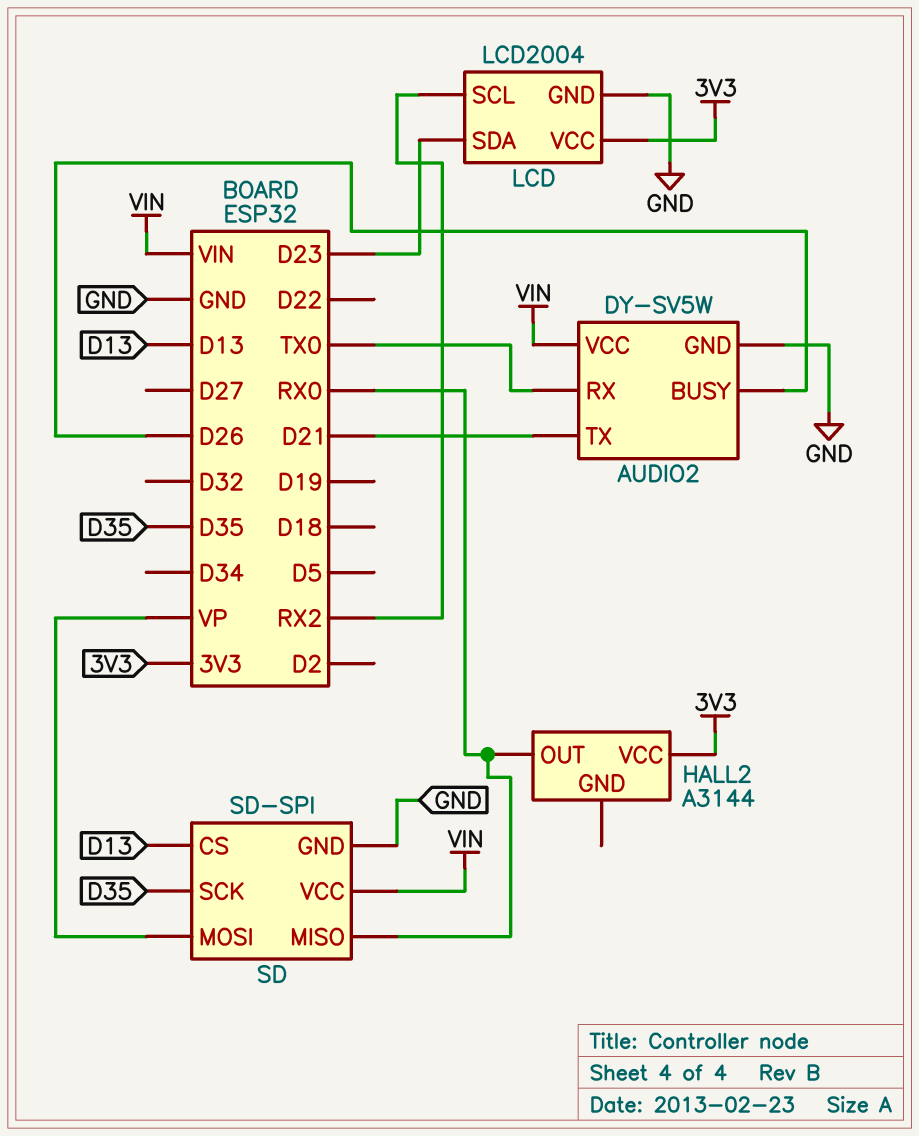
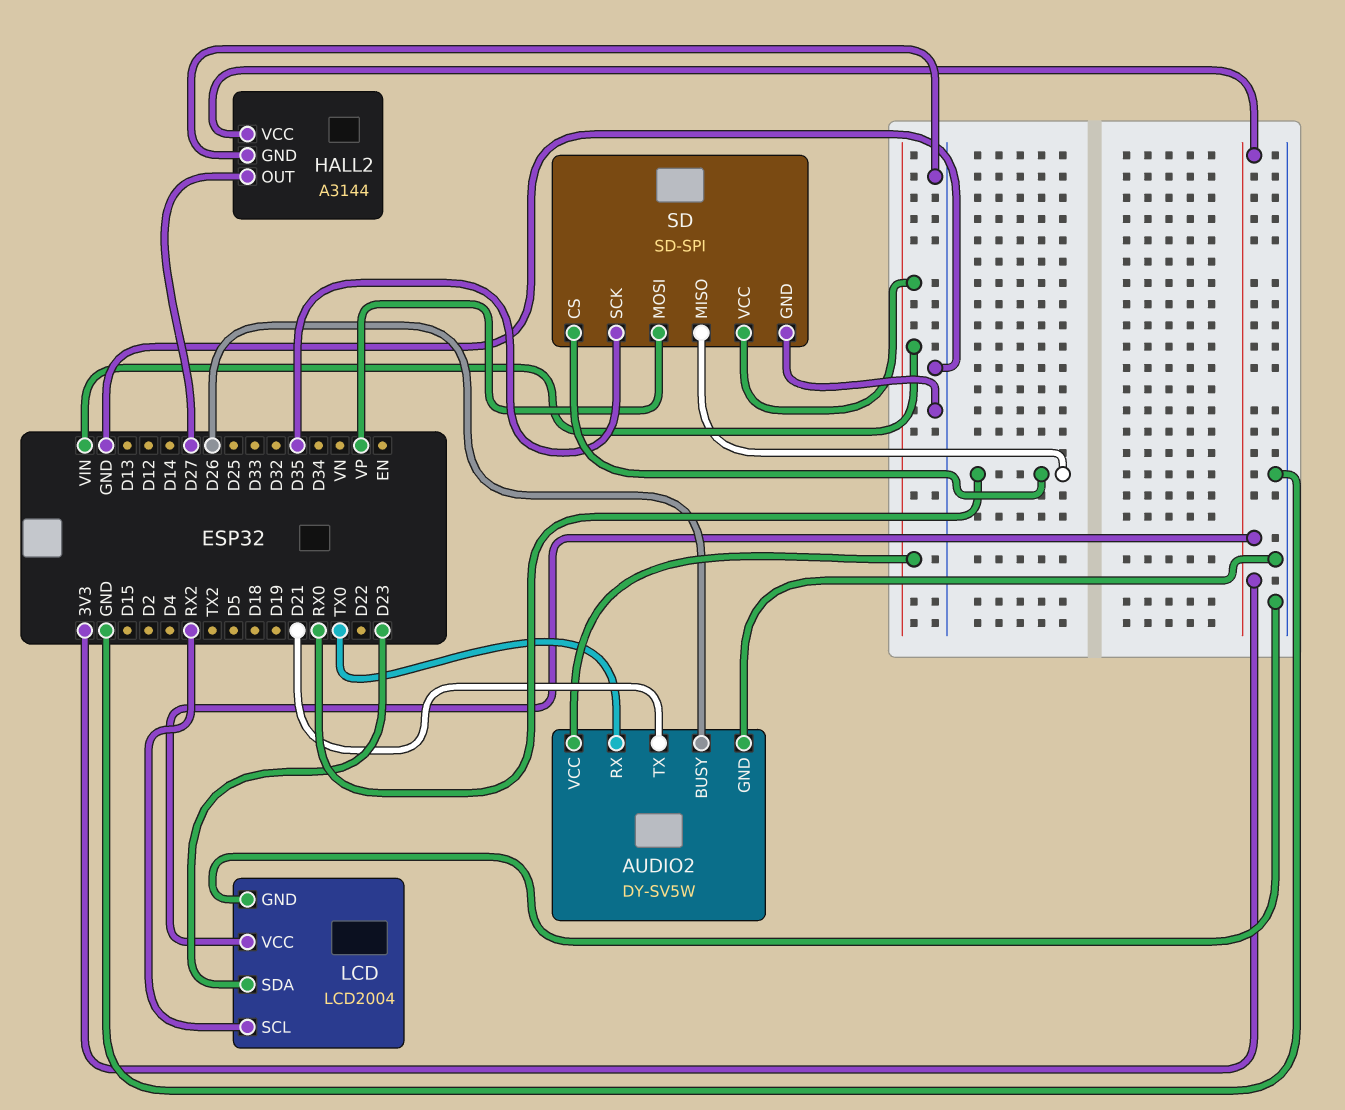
HALL2 pin GND: none -> GND
HALL2 pin OUT: RX0 -> D27
SD pin CS: D13 -> RX0

